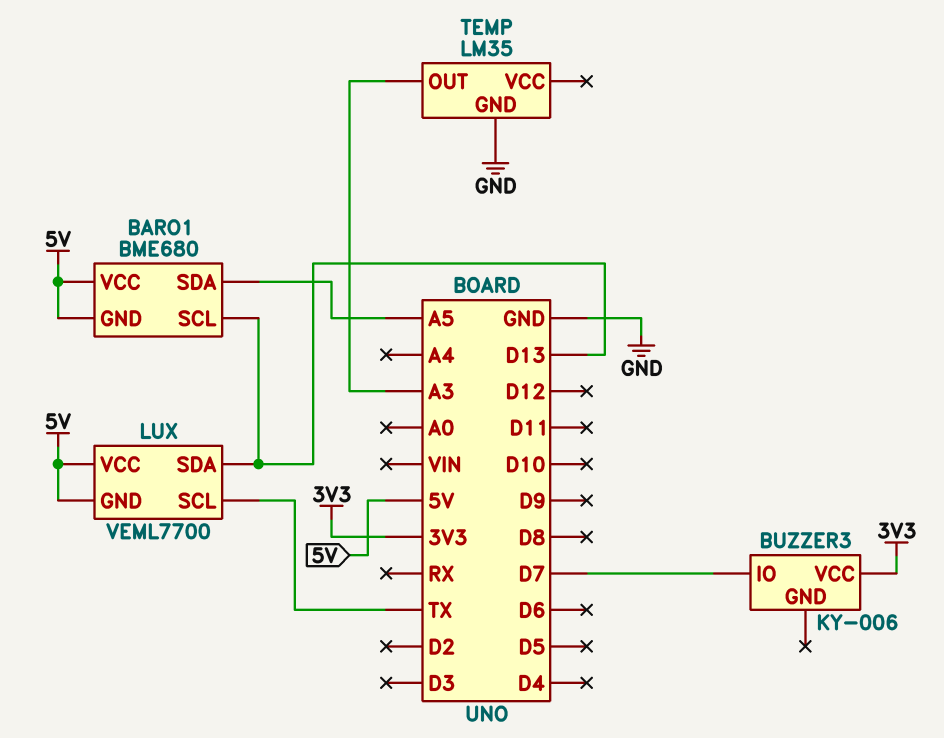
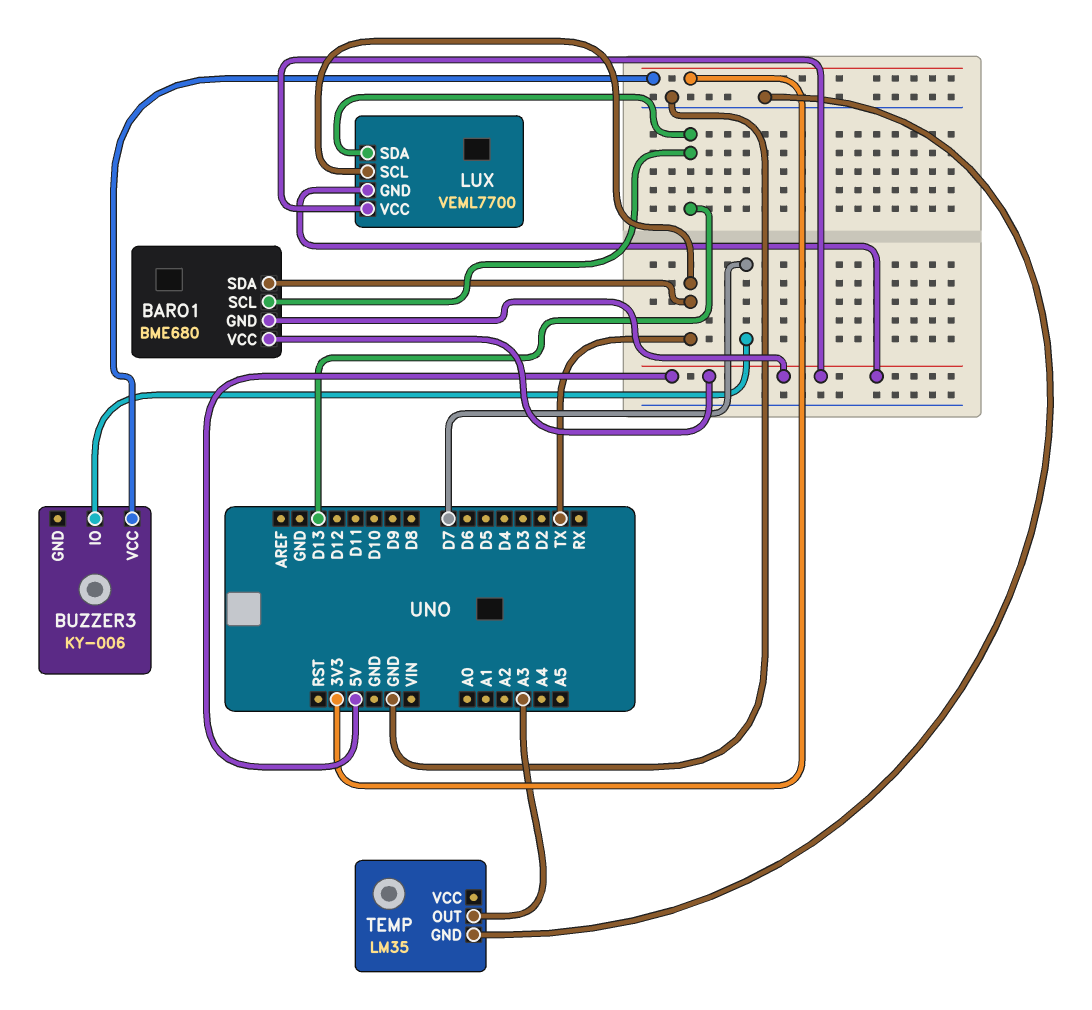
BARO1 pin SDA: A5 -> TX

